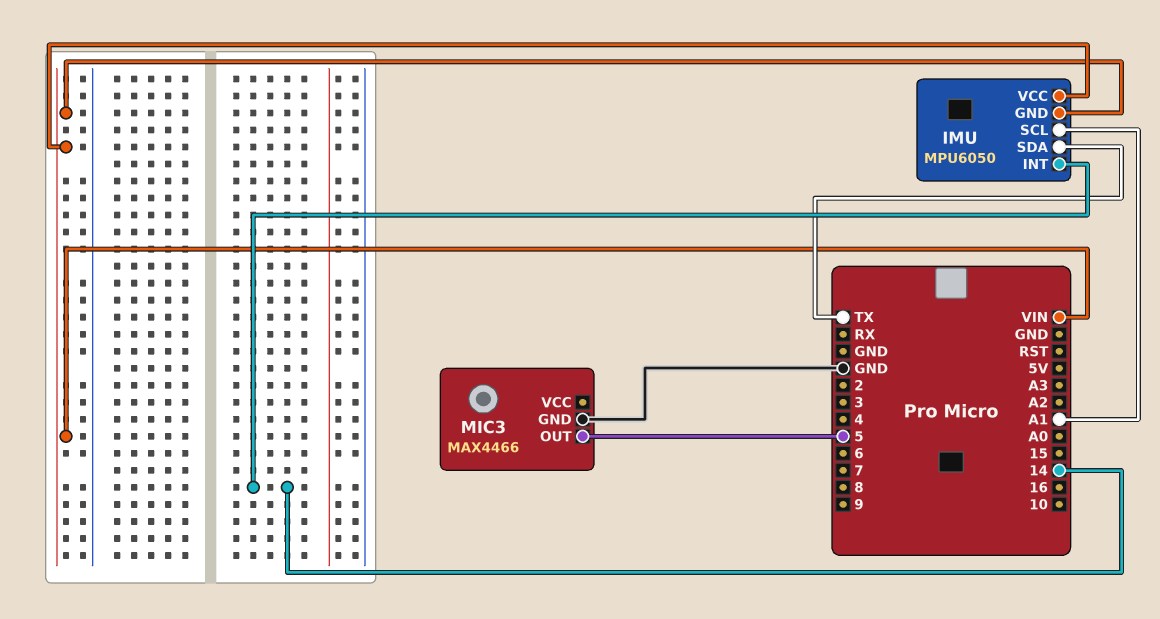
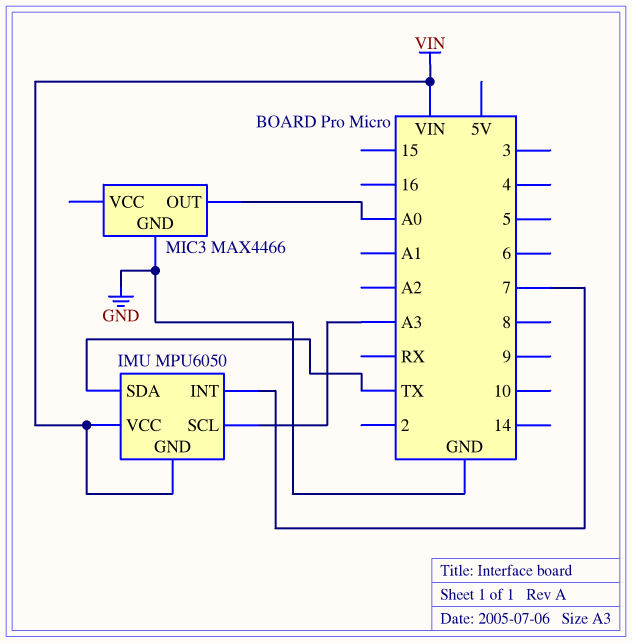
IMU pin INT: 14 -> 7
IMU pin SCL: A1 -> A3
MIC3 pin OUT: 5 -> A0

